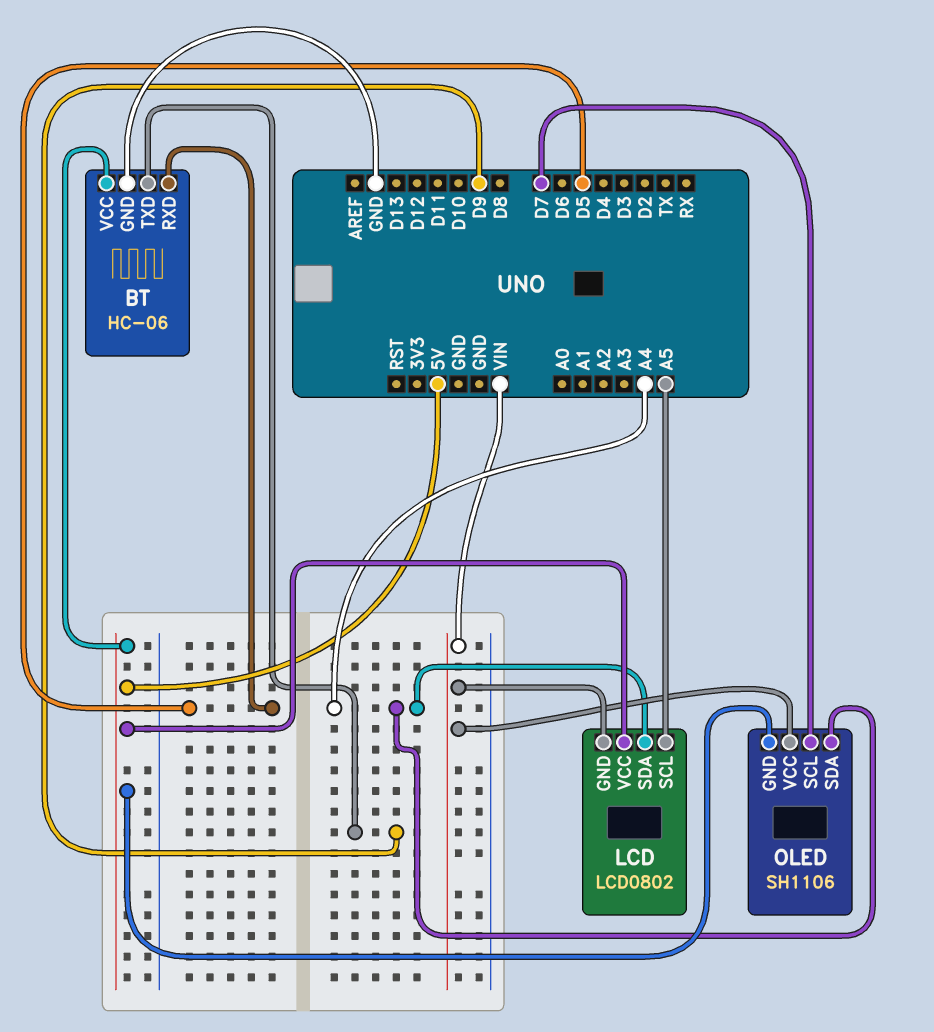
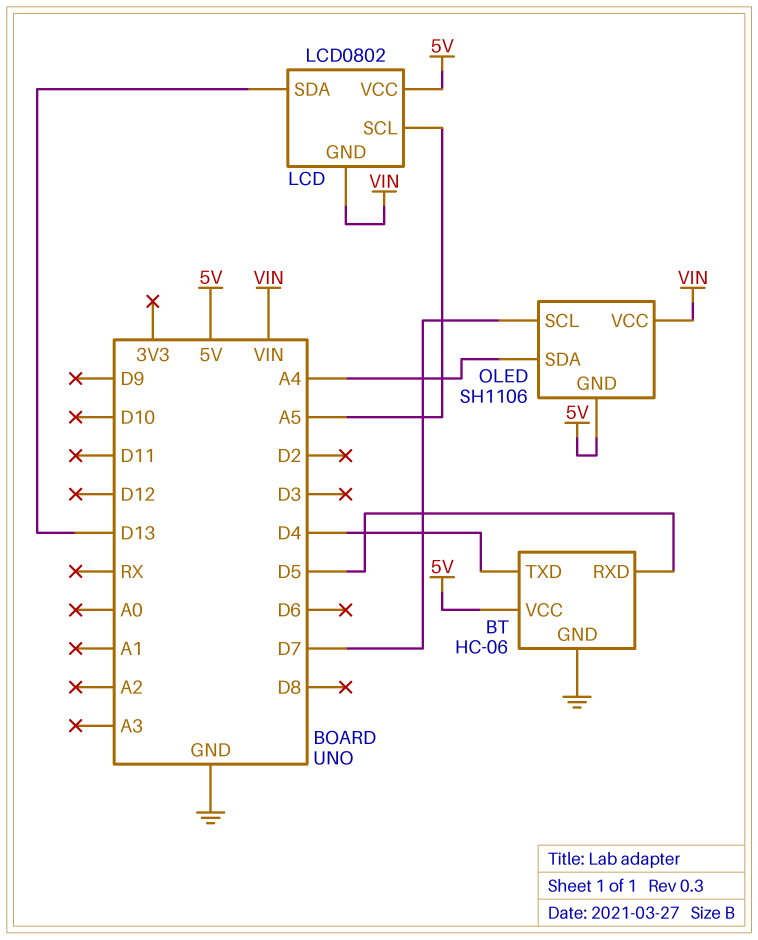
BT pin TXD: D9 -> D4
LCD pin SDA: A4 -> D13

